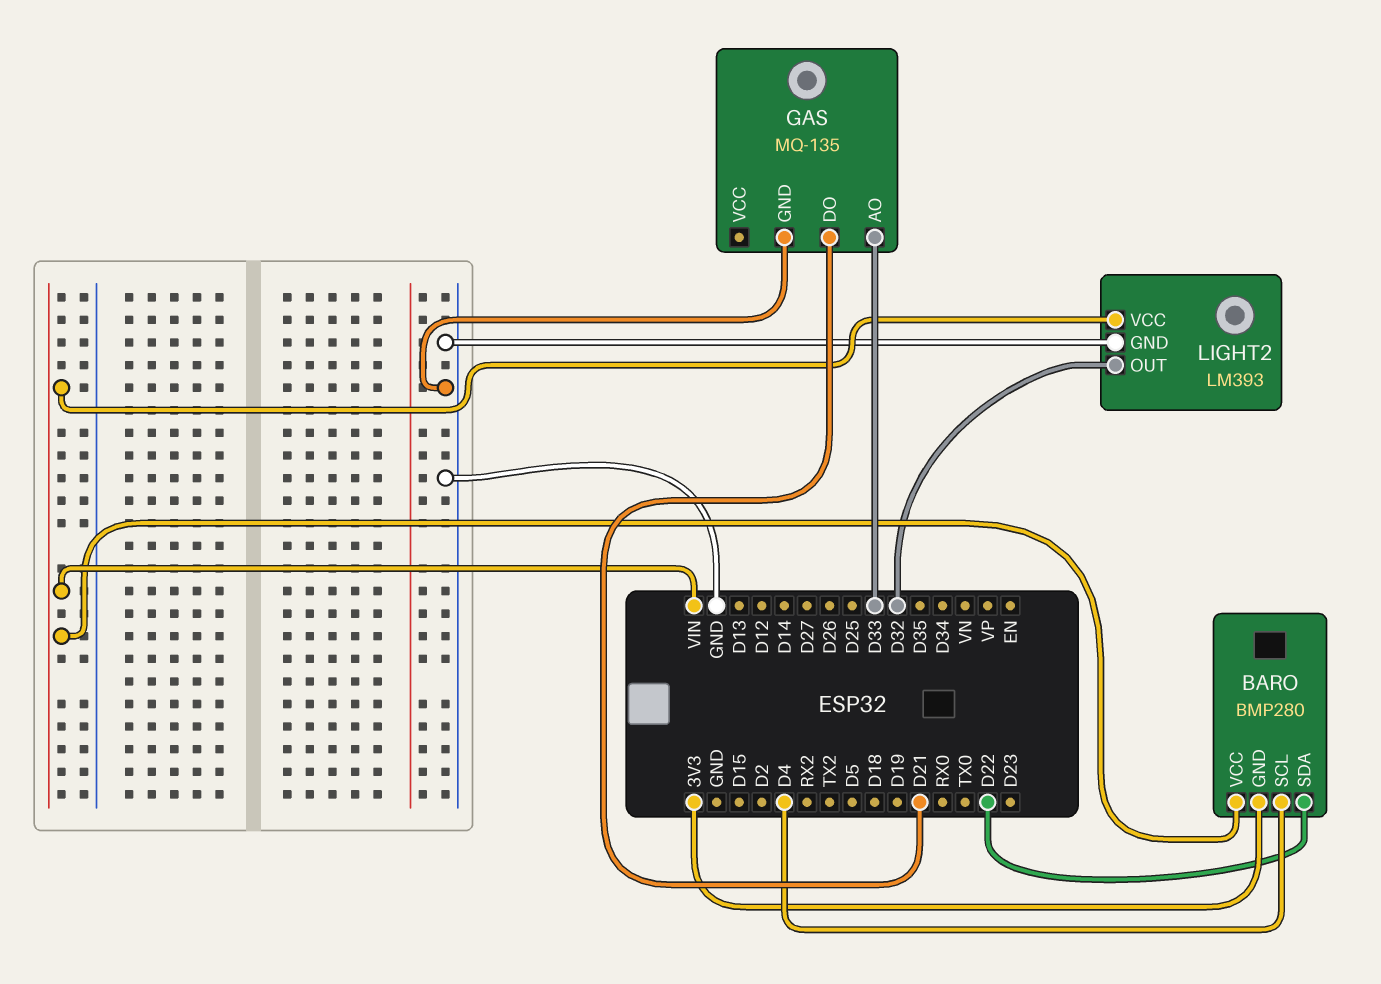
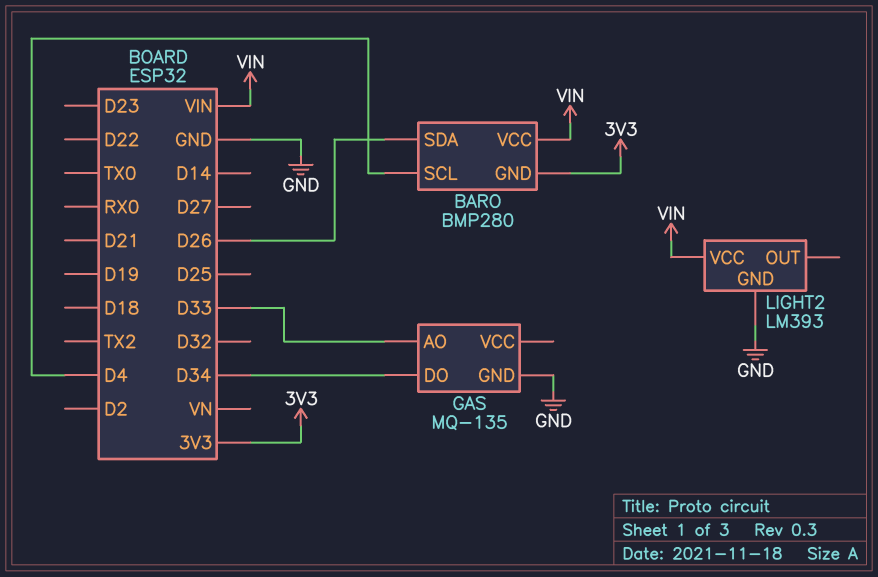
BARO pin SDA: D22 -> D26
GAS pin DO: D21 -> D34
LIGHT2 pin OUT: D32 -> none

